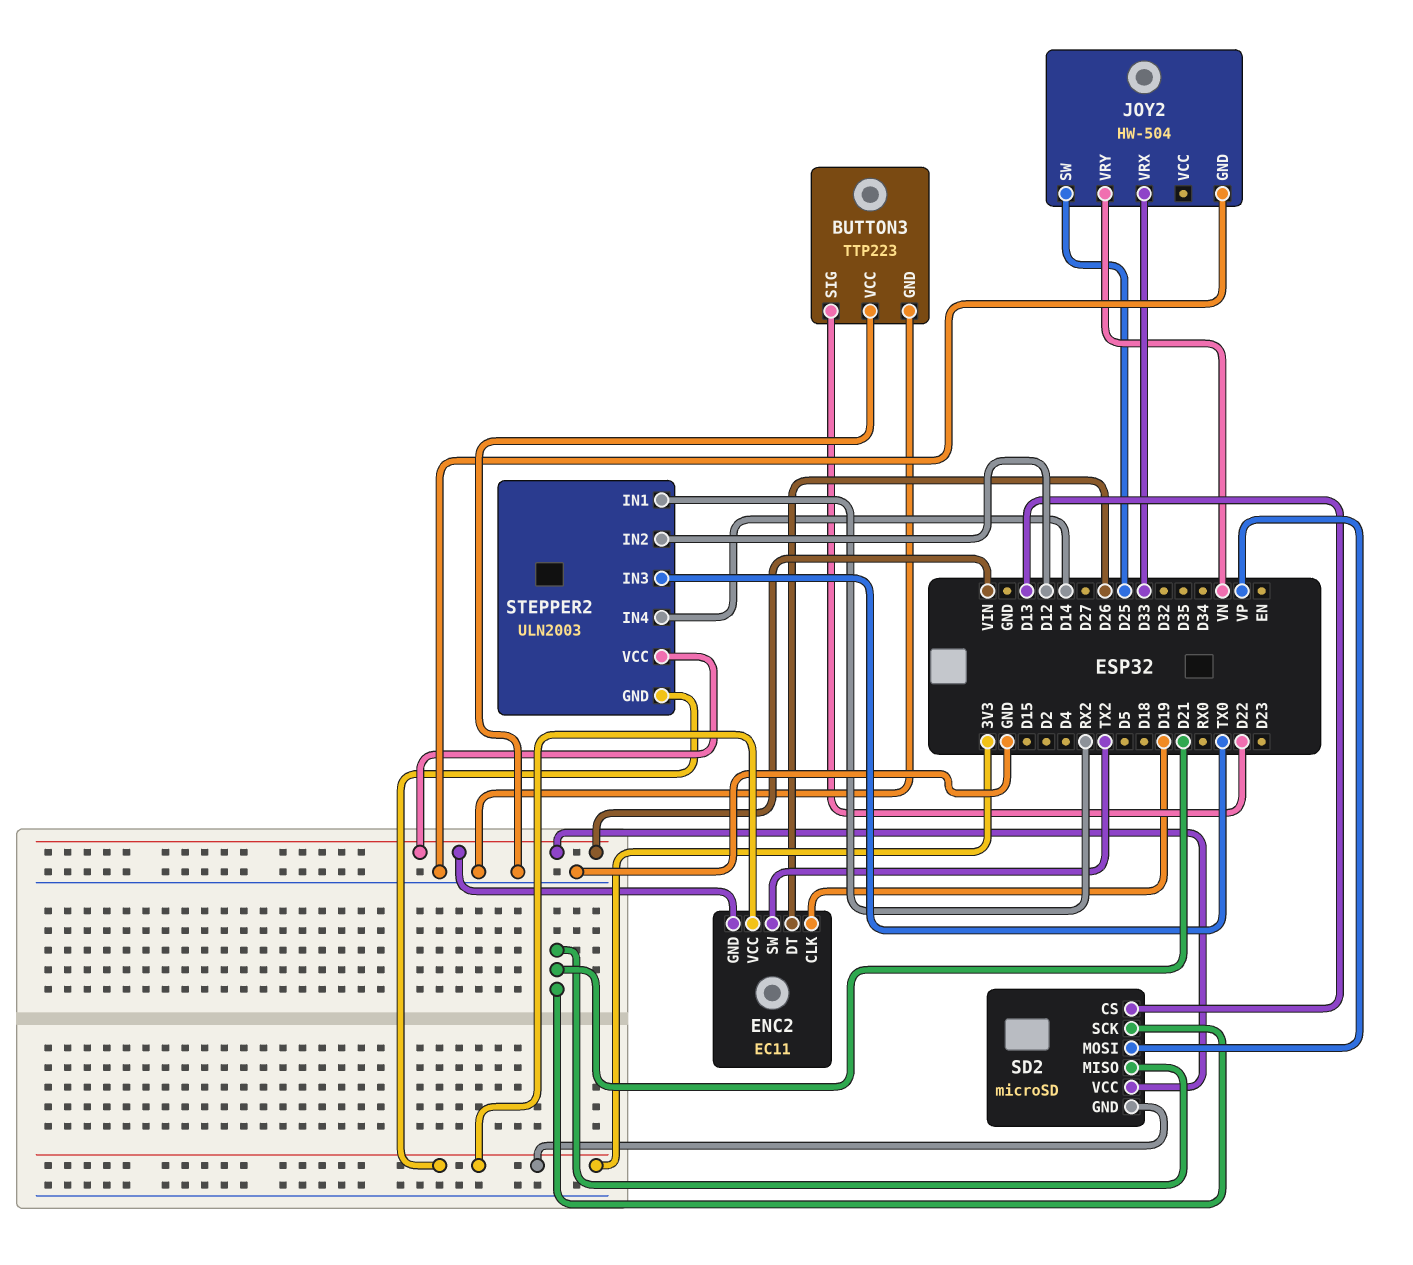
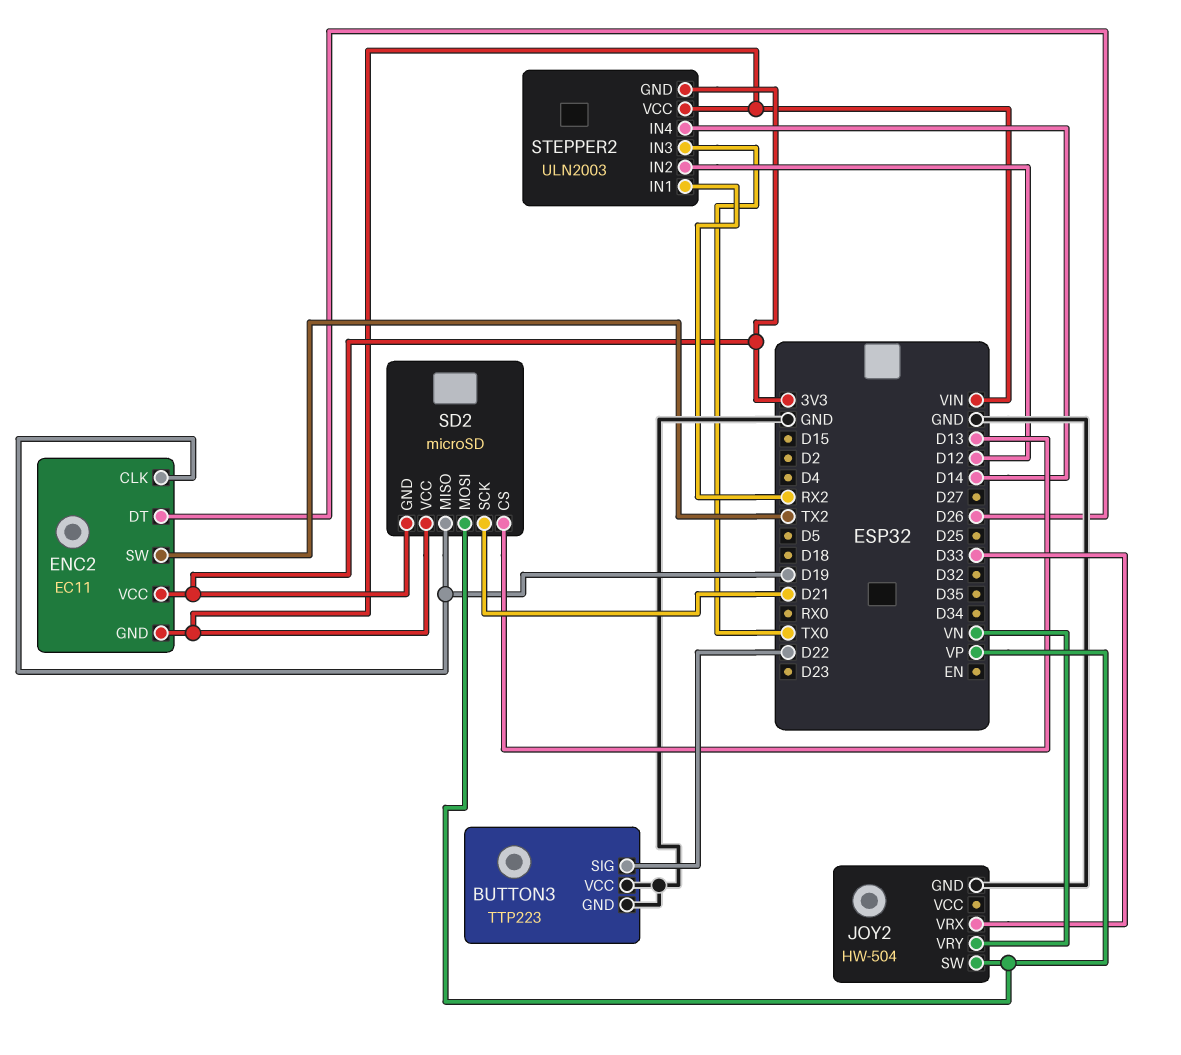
JOY2 pin SW: D25 -> VP
SD2 pin MISO: D21 -> D19

